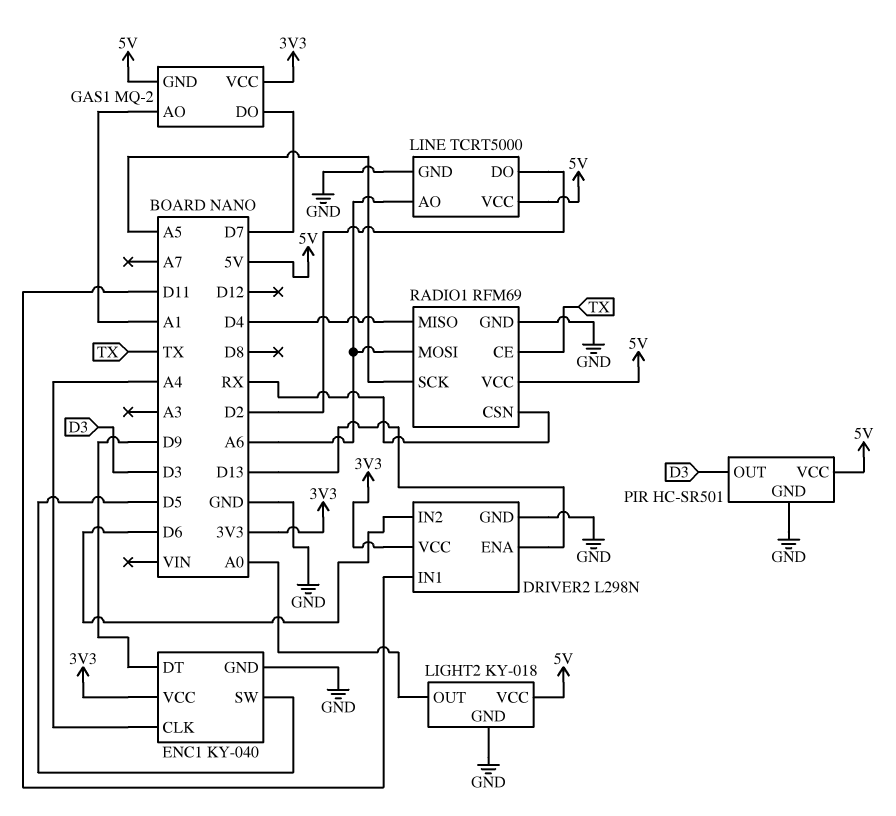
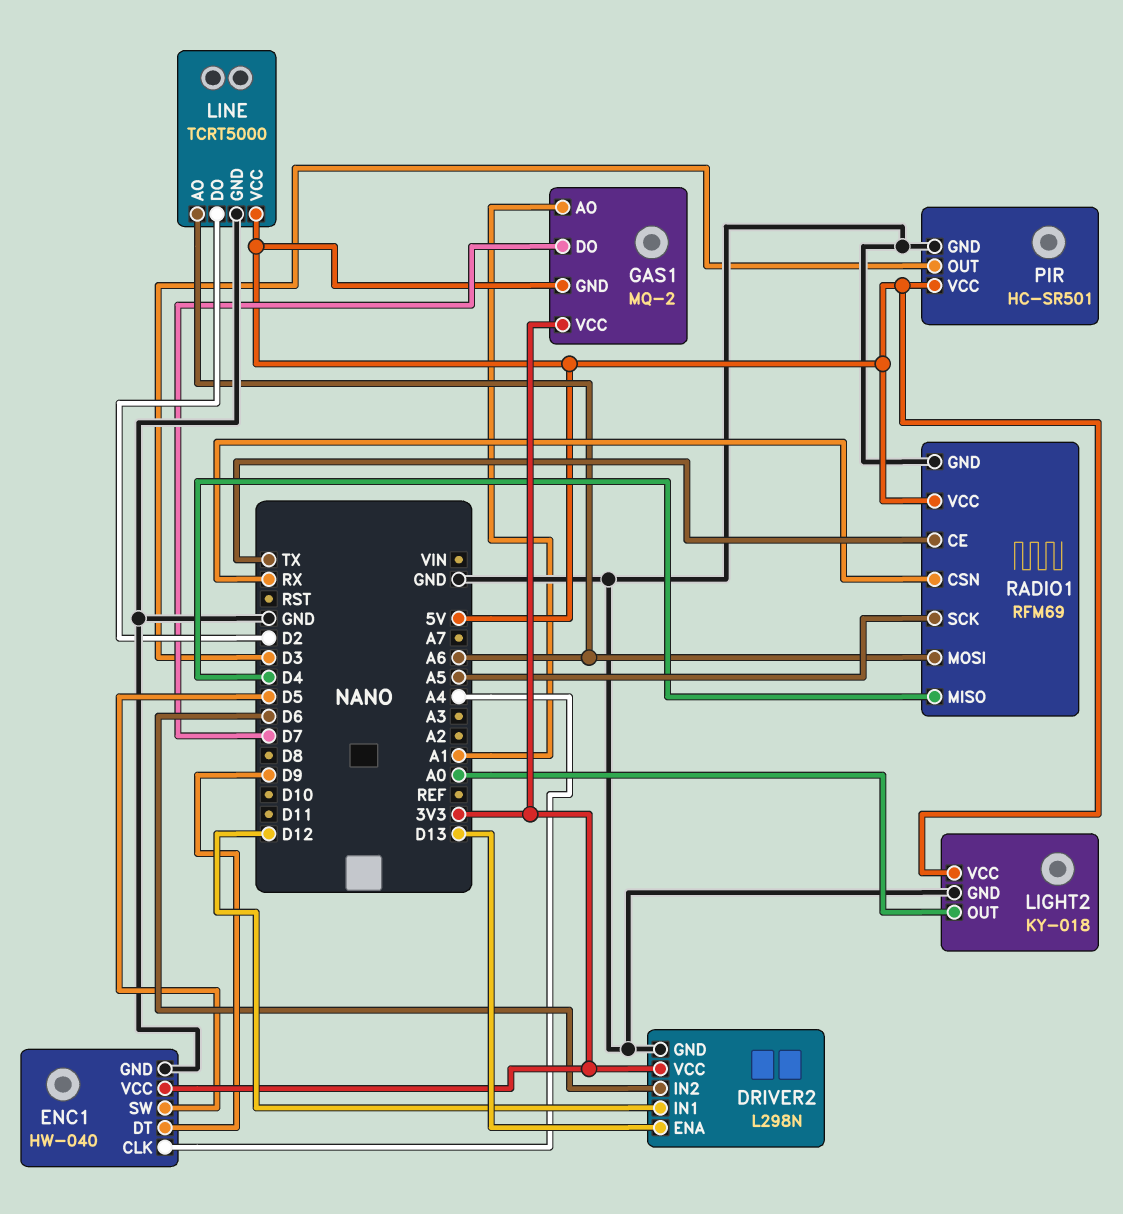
DRIVER2 pin IN1: D11 -> D12
ENC1: KY-040 -> HW-040

